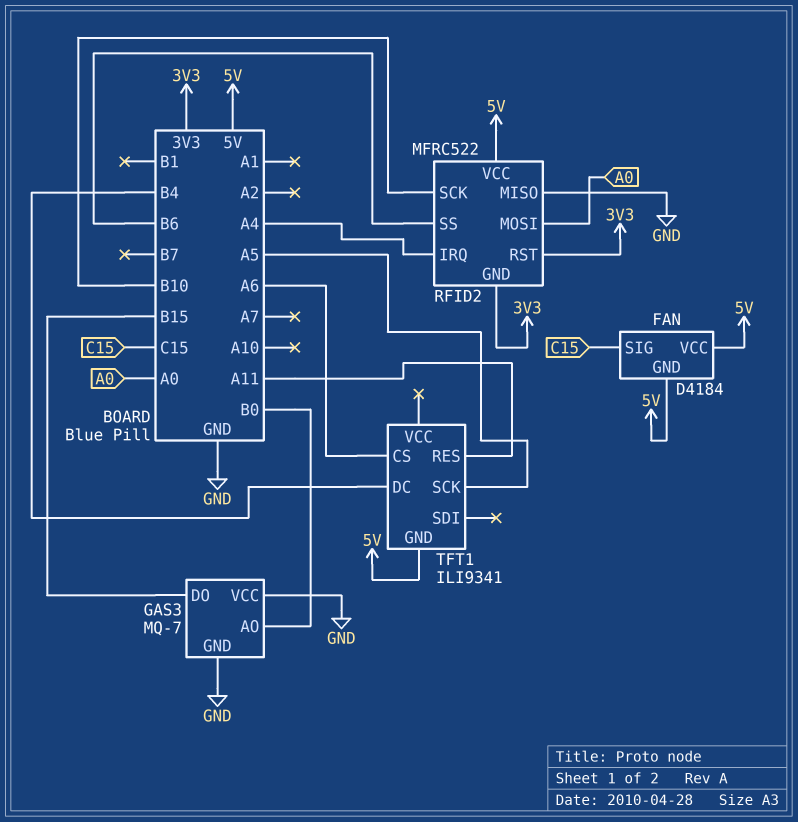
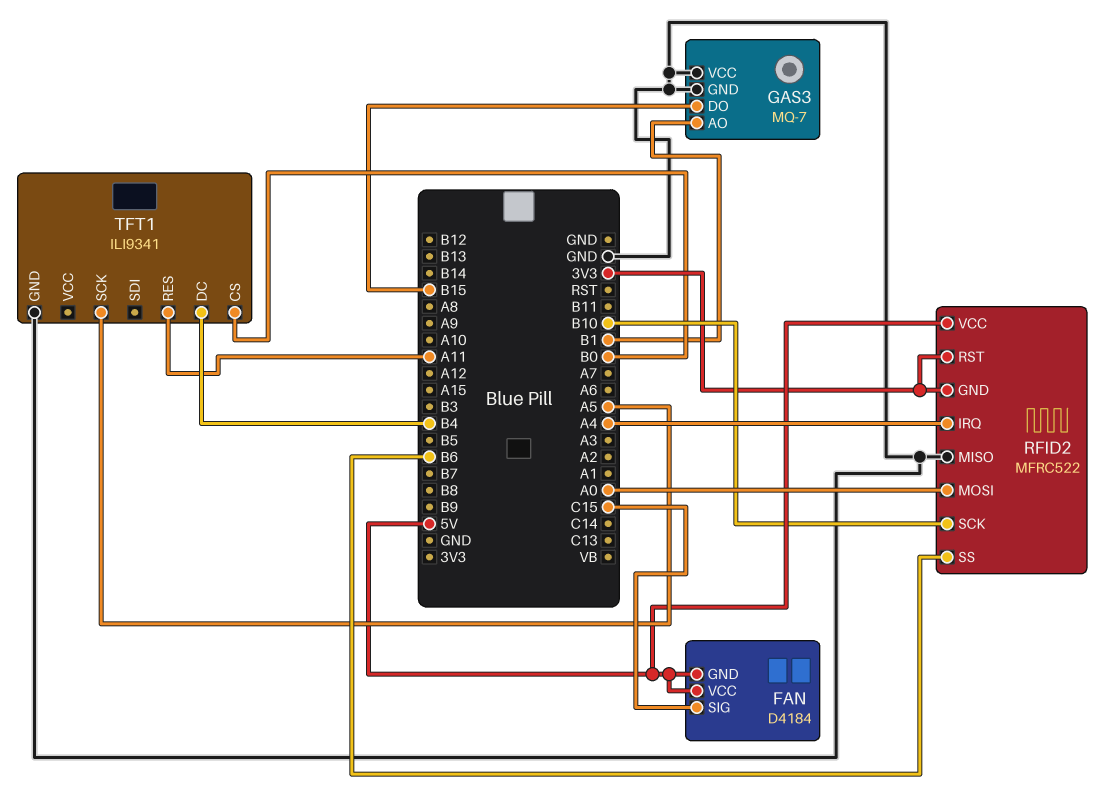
GAS3 pin AO: B0 -> B1
TFT1 pin CS: A6 -> B0
TFT1 pin GND: 5V -> GND

